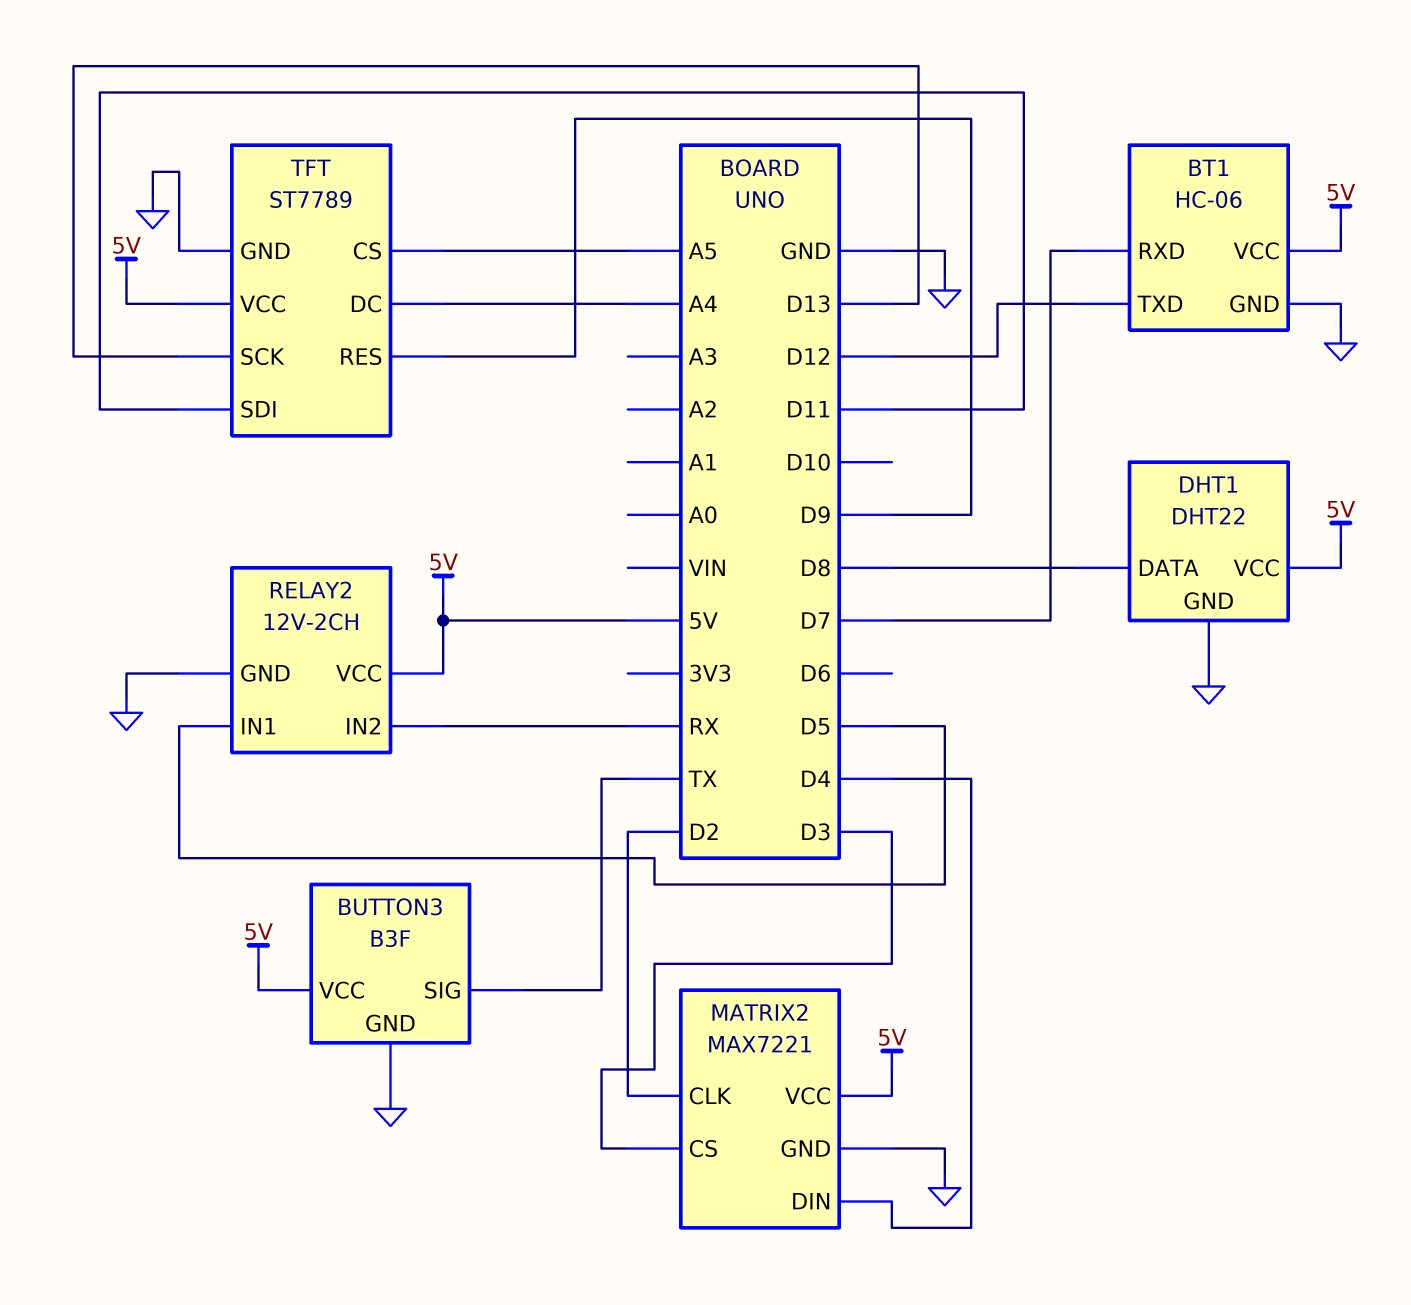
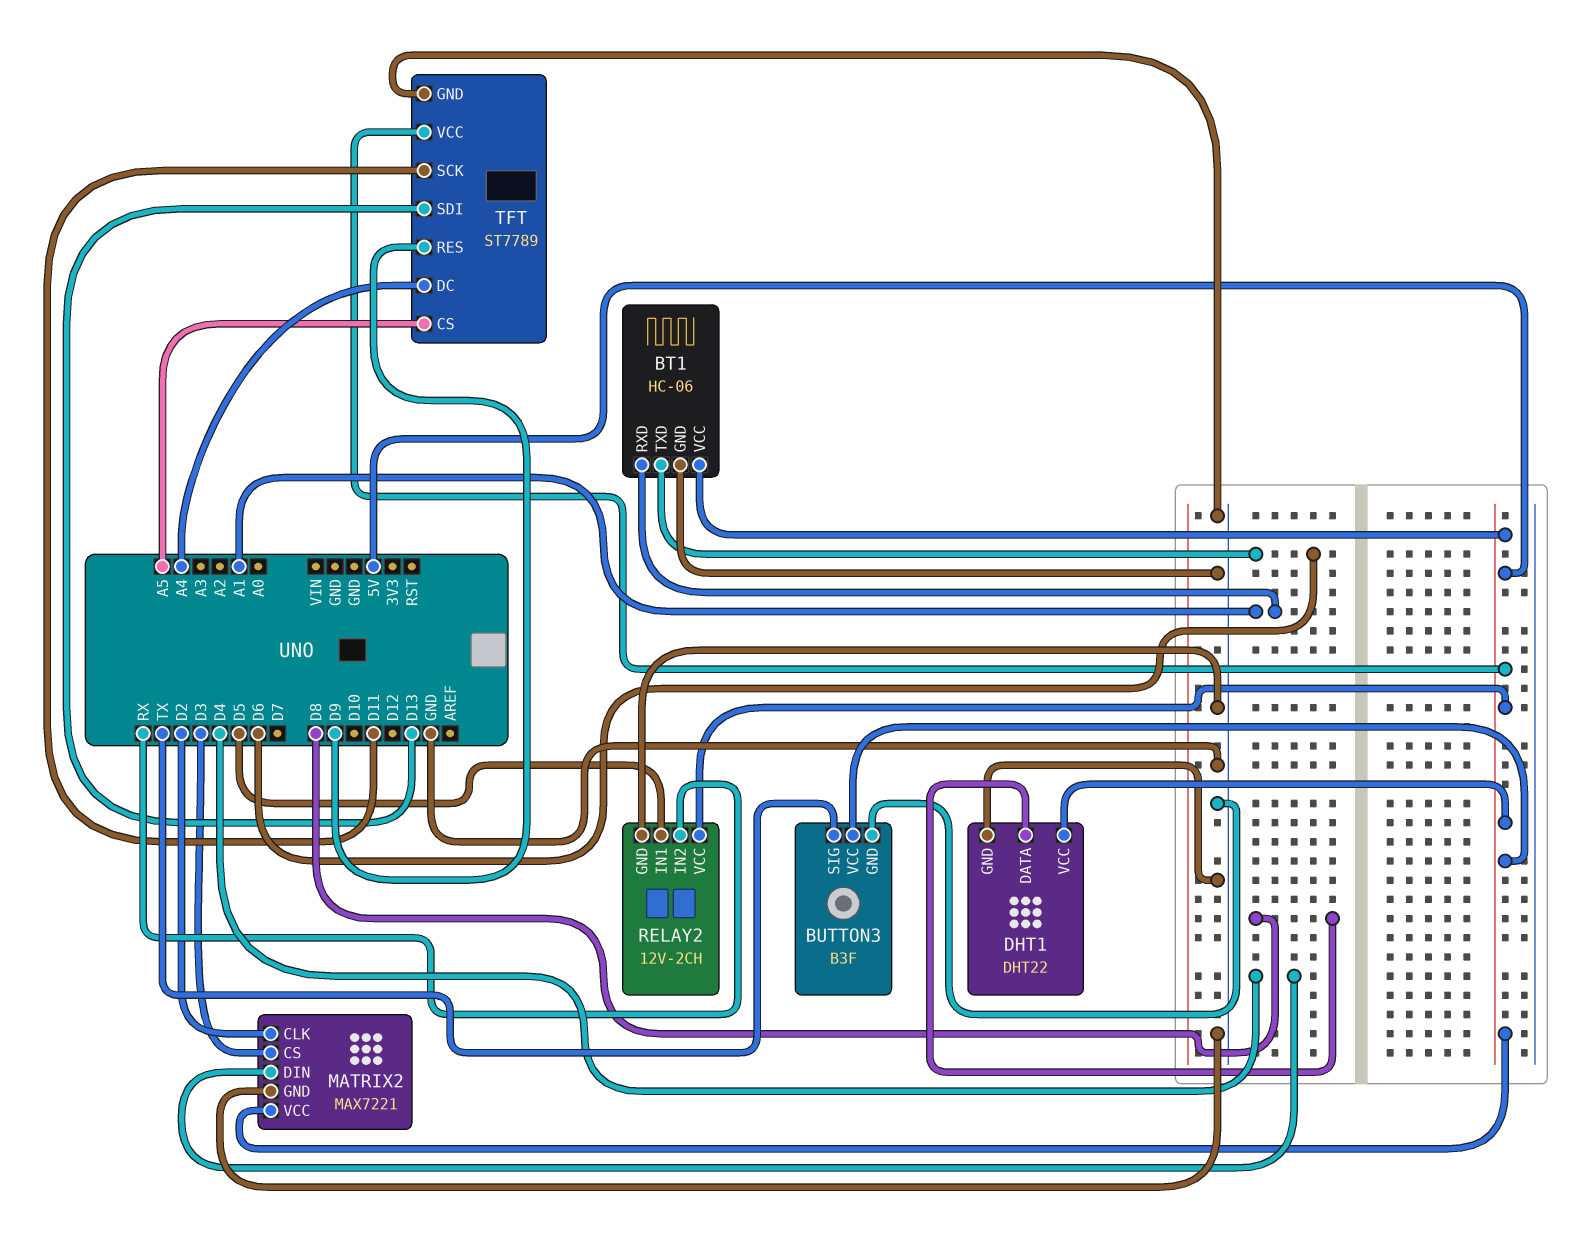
BT1 pin RXD: D7 -> A1
BT1 pin TXD: D12 -> D6
TFT pin SCK: D13 -> D11
TFT pin SDI: D11 -> D13

